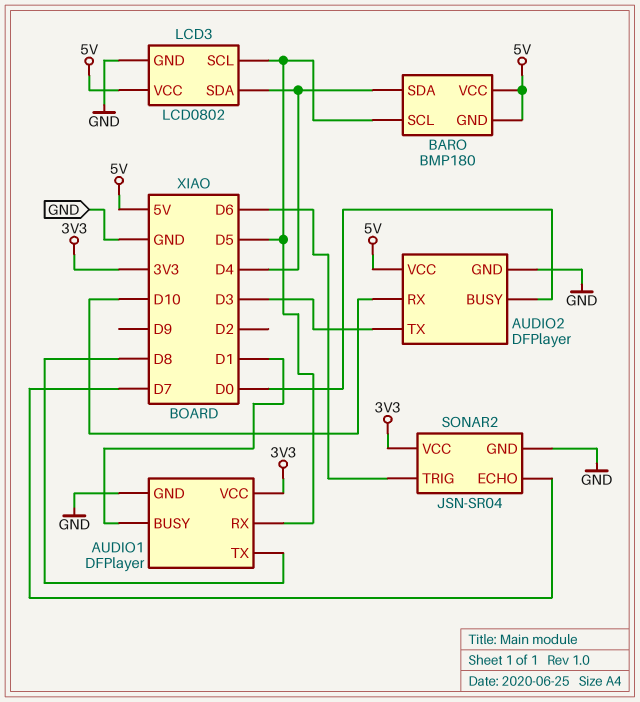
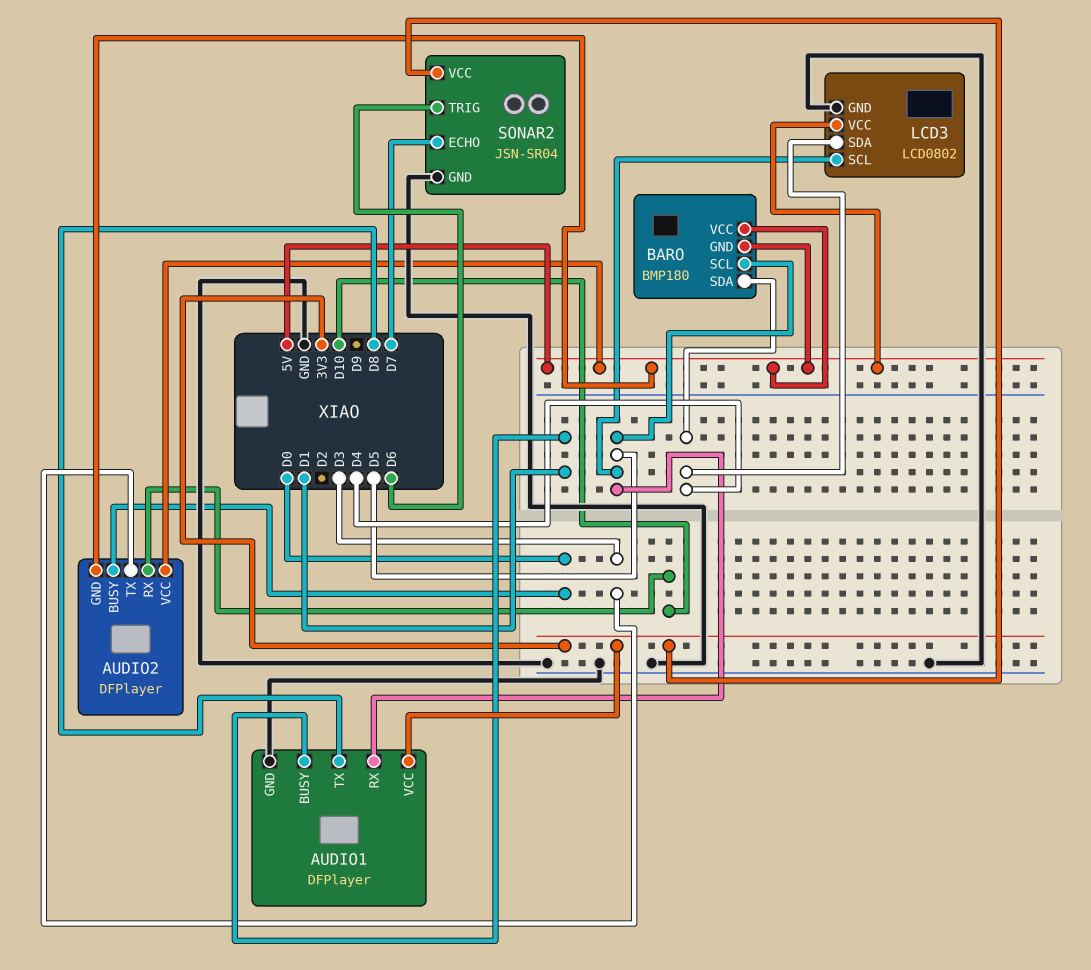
AUDIO2 pin GND: GND -> 5V

